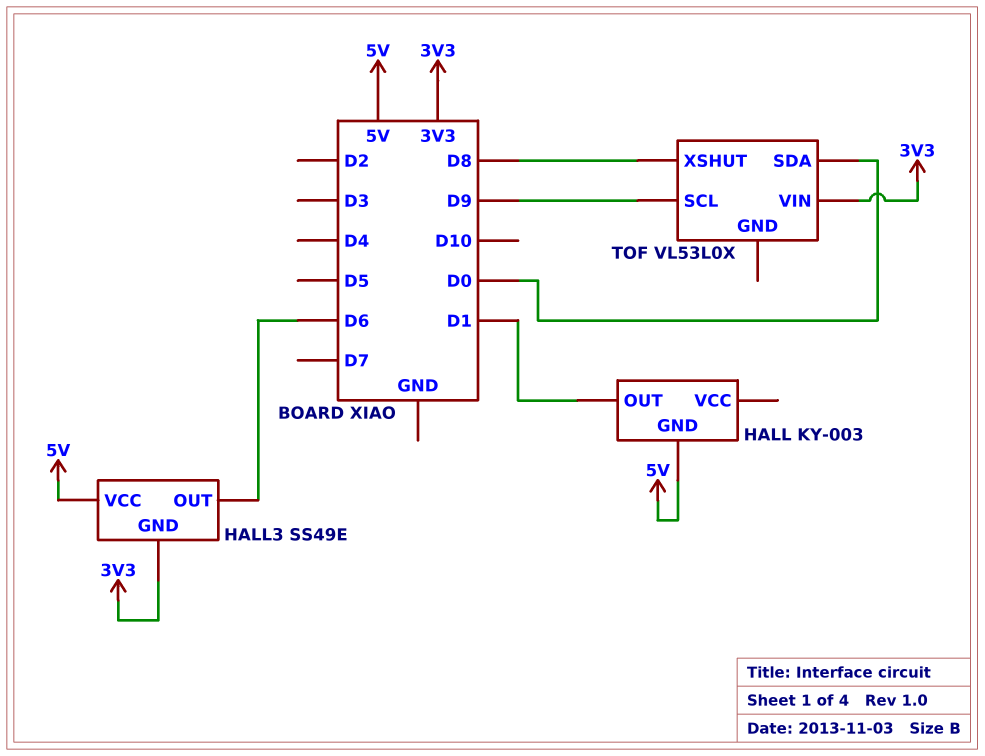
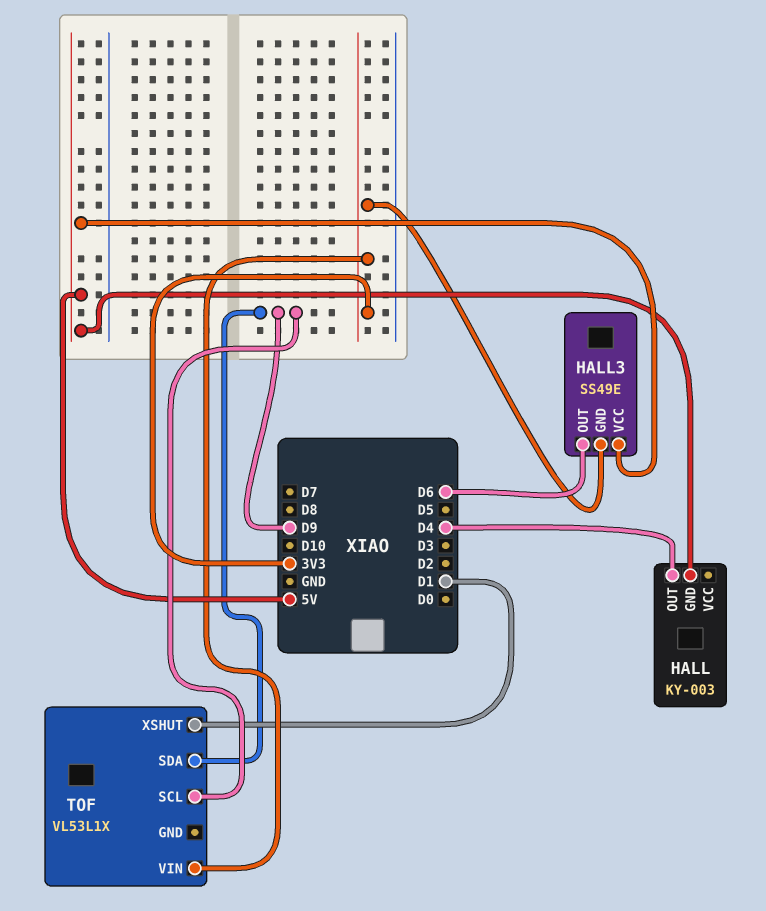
HALL pin OUT: D1 -> D4
TOF: VL53L0X -> VL53L1X
TOF pin SDA: D0 -> D9
TOF pin XSHUT: D8 -> D1

